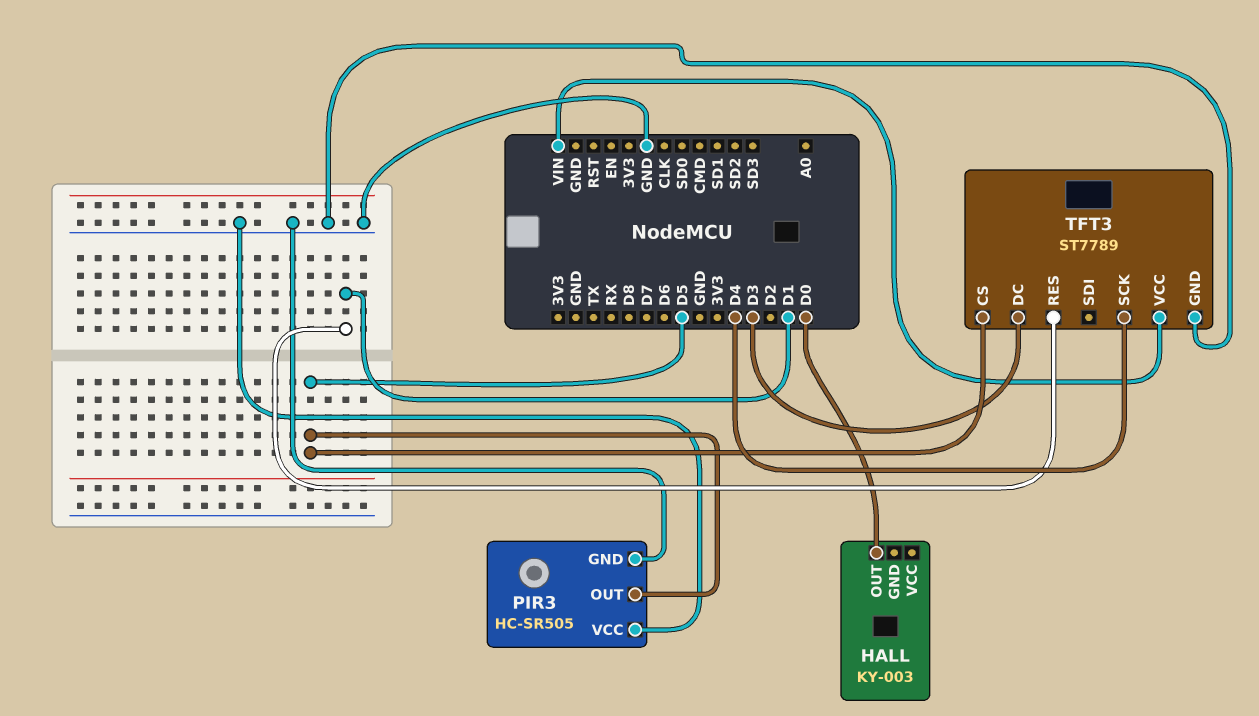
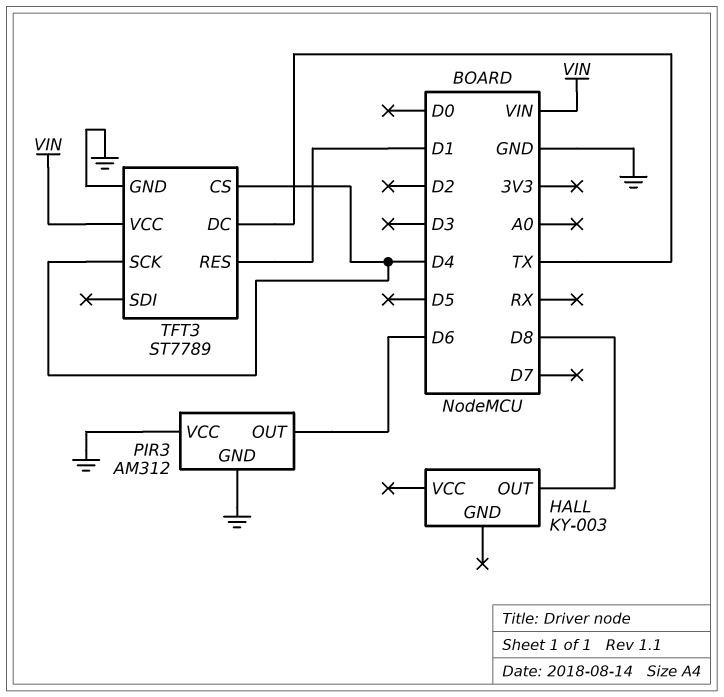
HALL pin OUT: D0 -> D8
PIR3: HC-SR505 -> AM312
PIR3 pin OUT: D5 -> D6
TFT3 pin CS: D5 -> D4
TFT3 pin DC: D3 -> TX

